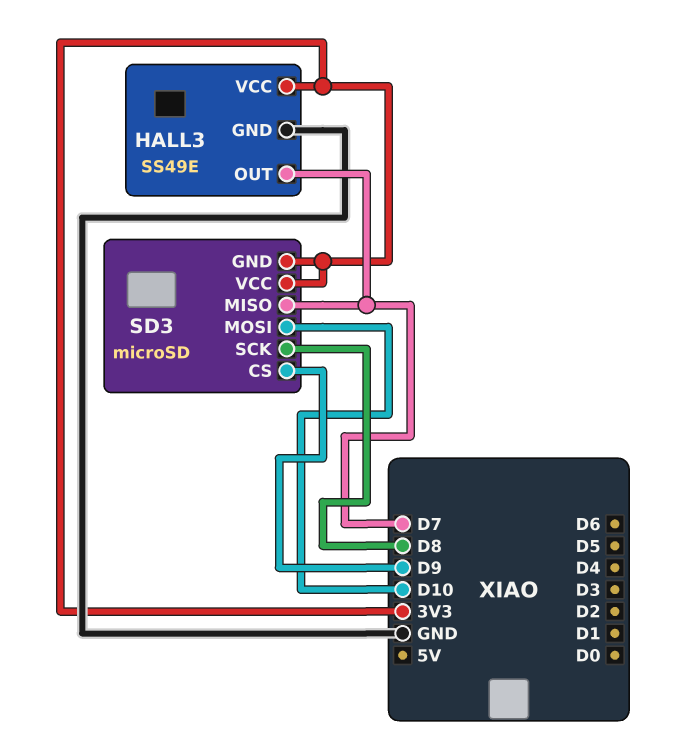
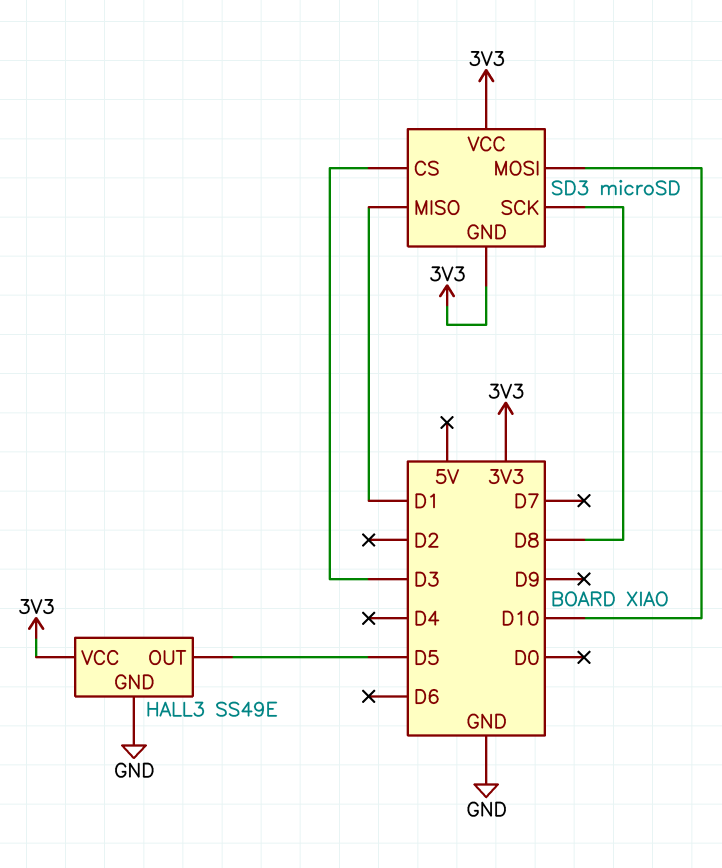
HALL3 pin OUT: D7 -> D5
SD3 pin CS: D9 -> D3
SD3 pin MISO: D7 -> D1

